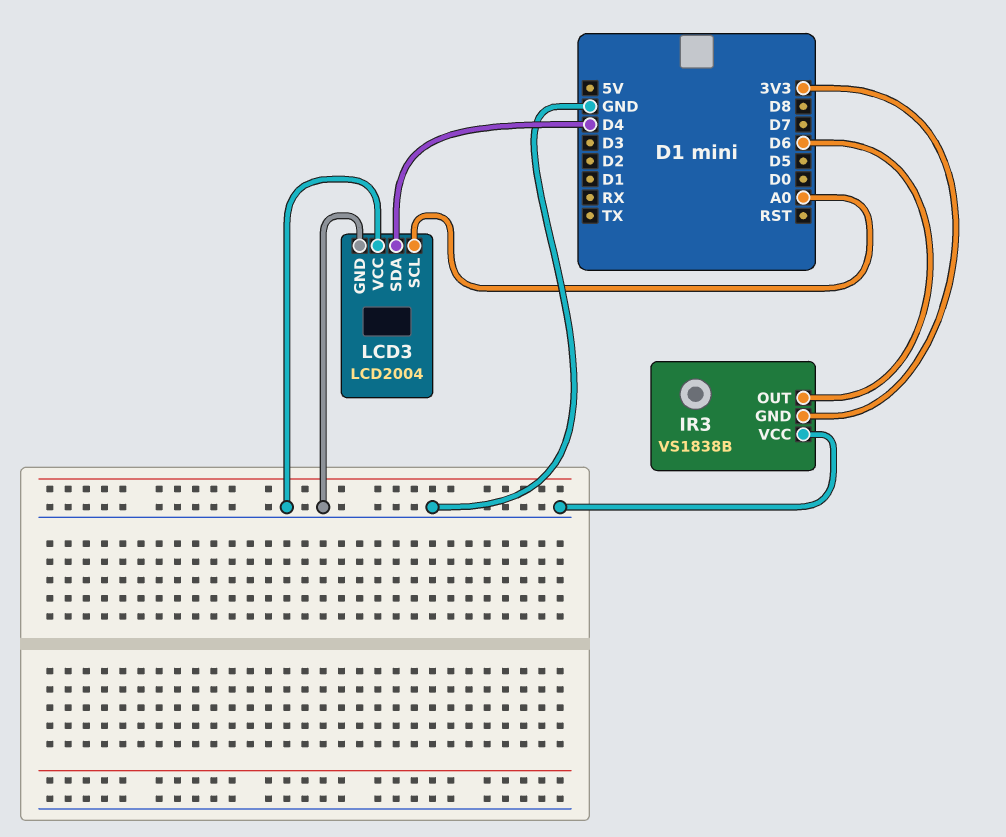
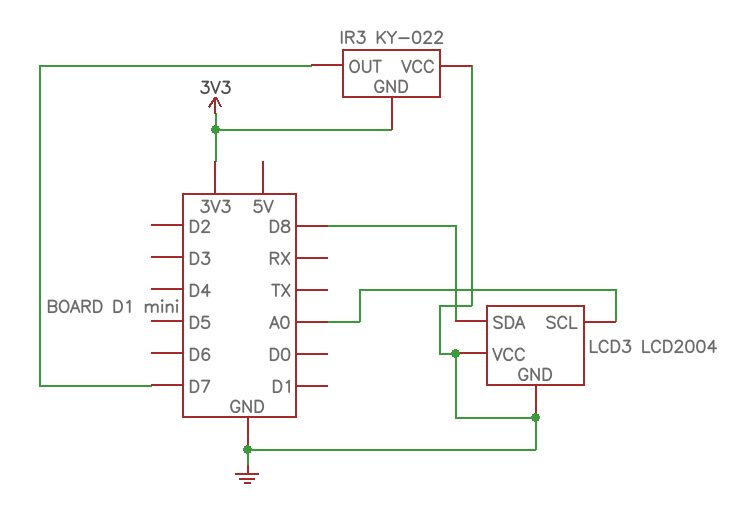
IR3: VS1838B -> KY-022
IR3 pin OUT: D6 -> D7
LCD3 pin SDA: D4 -> D8

